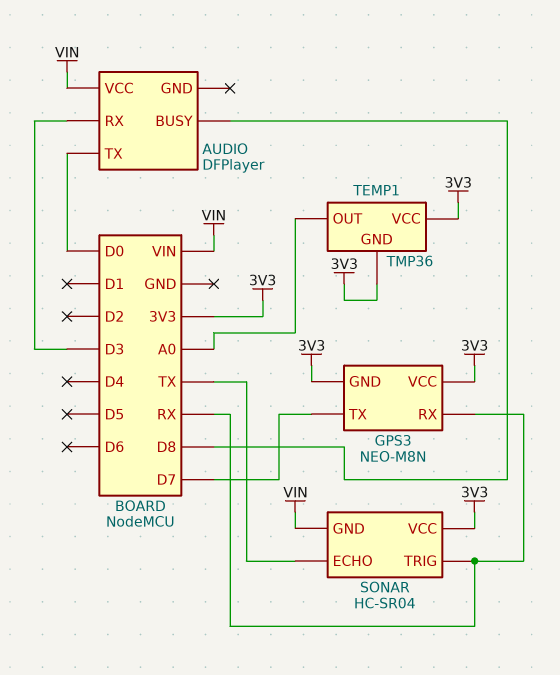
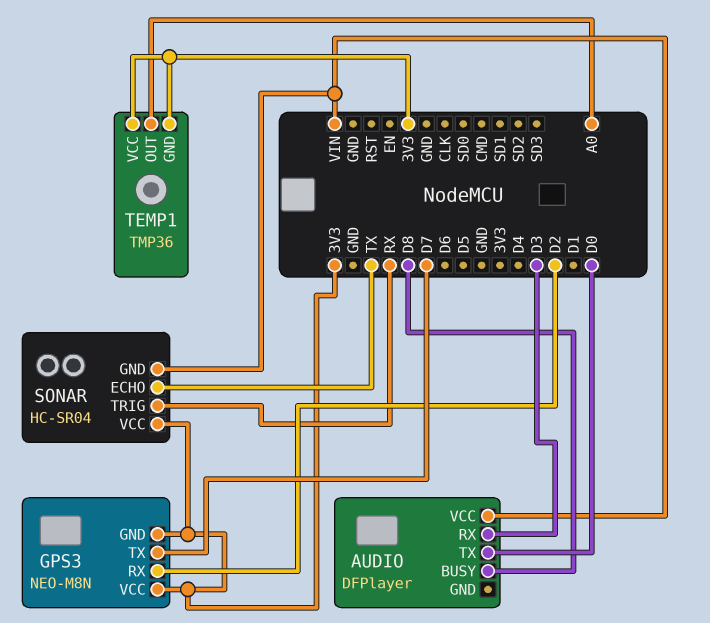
GPS3 pin RX: RX -> D2

